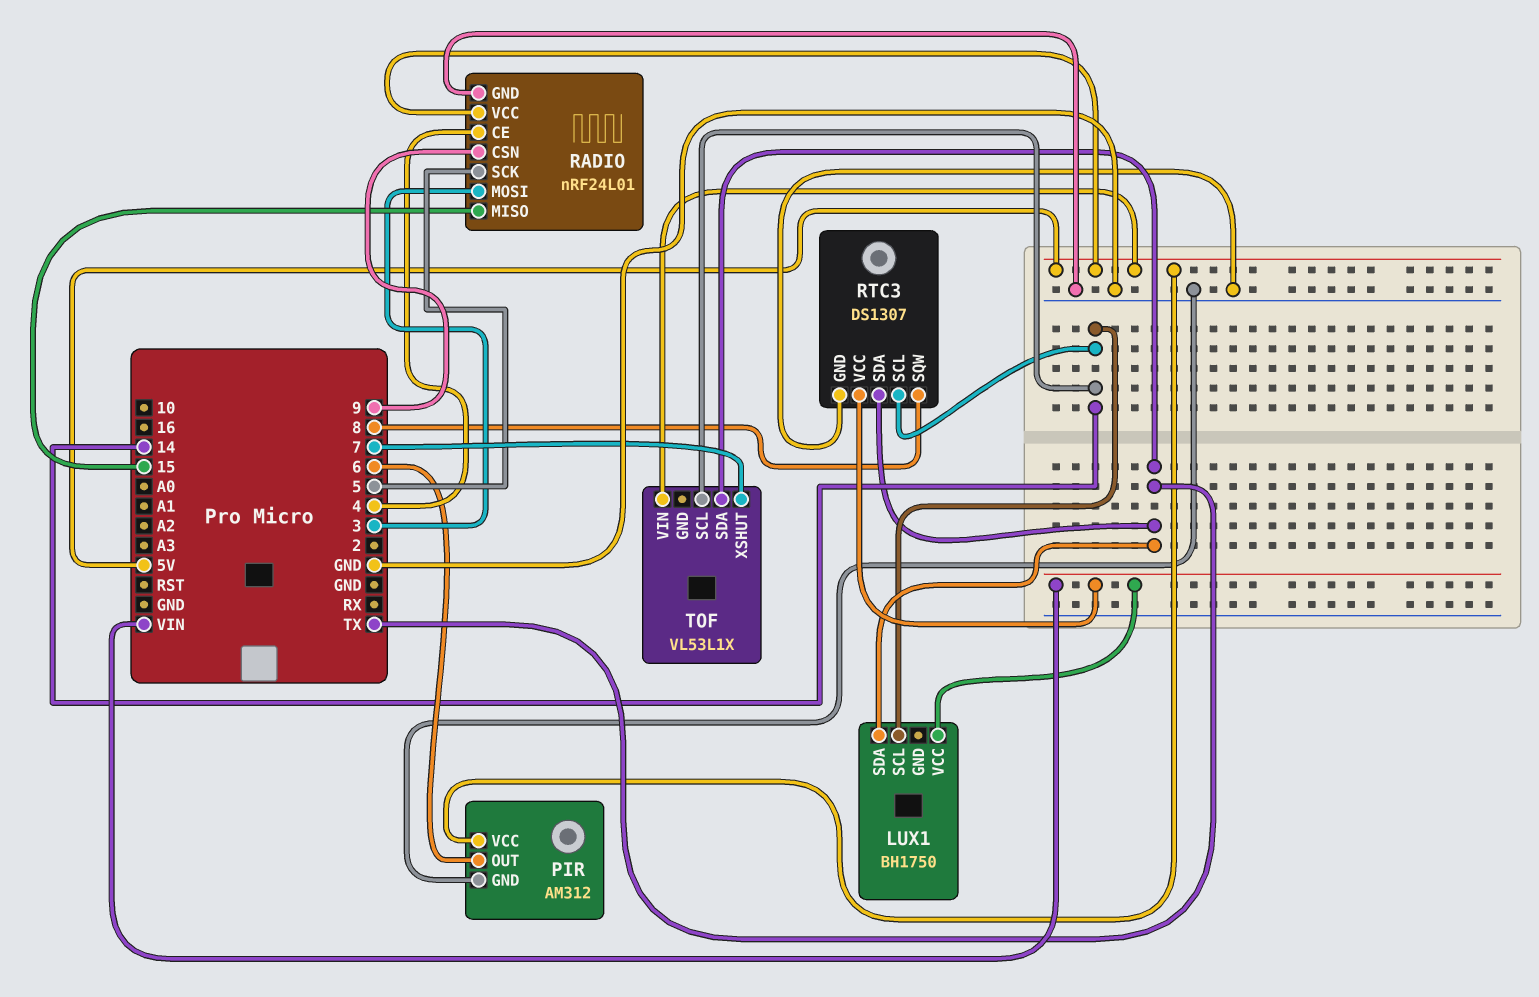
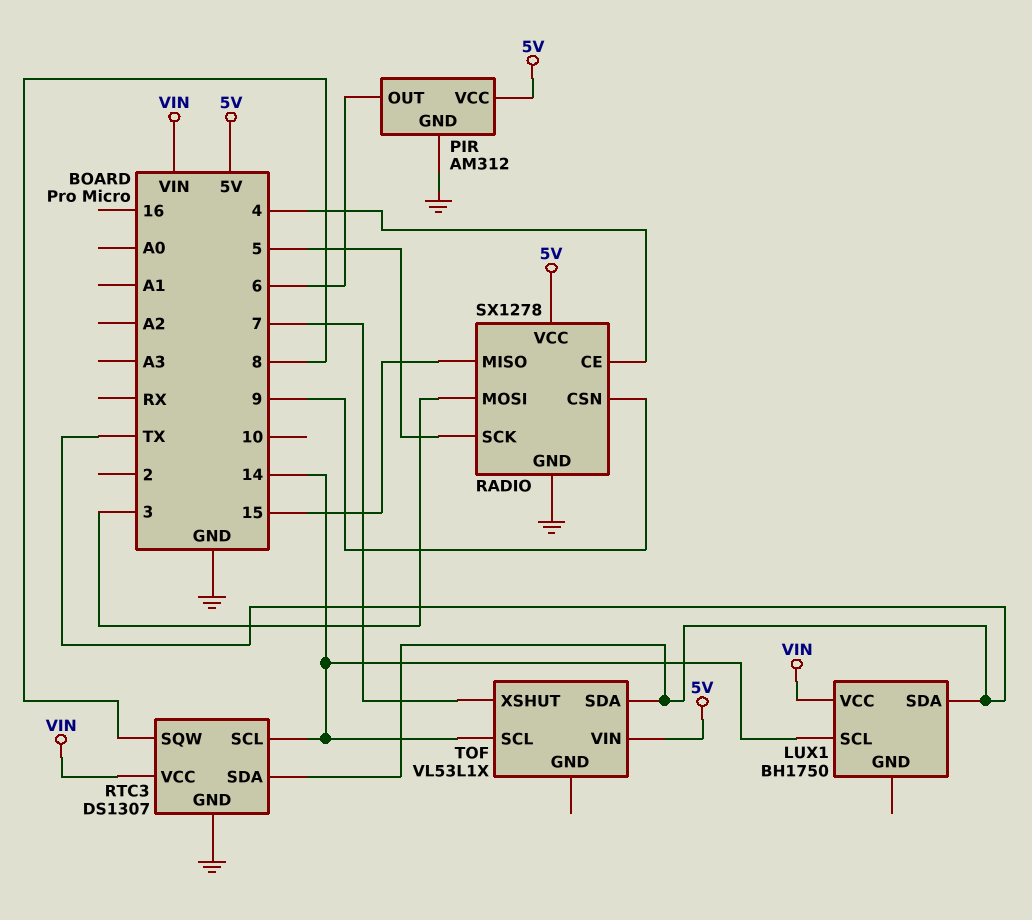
RADIO: nRF24L01 -> SX1278

